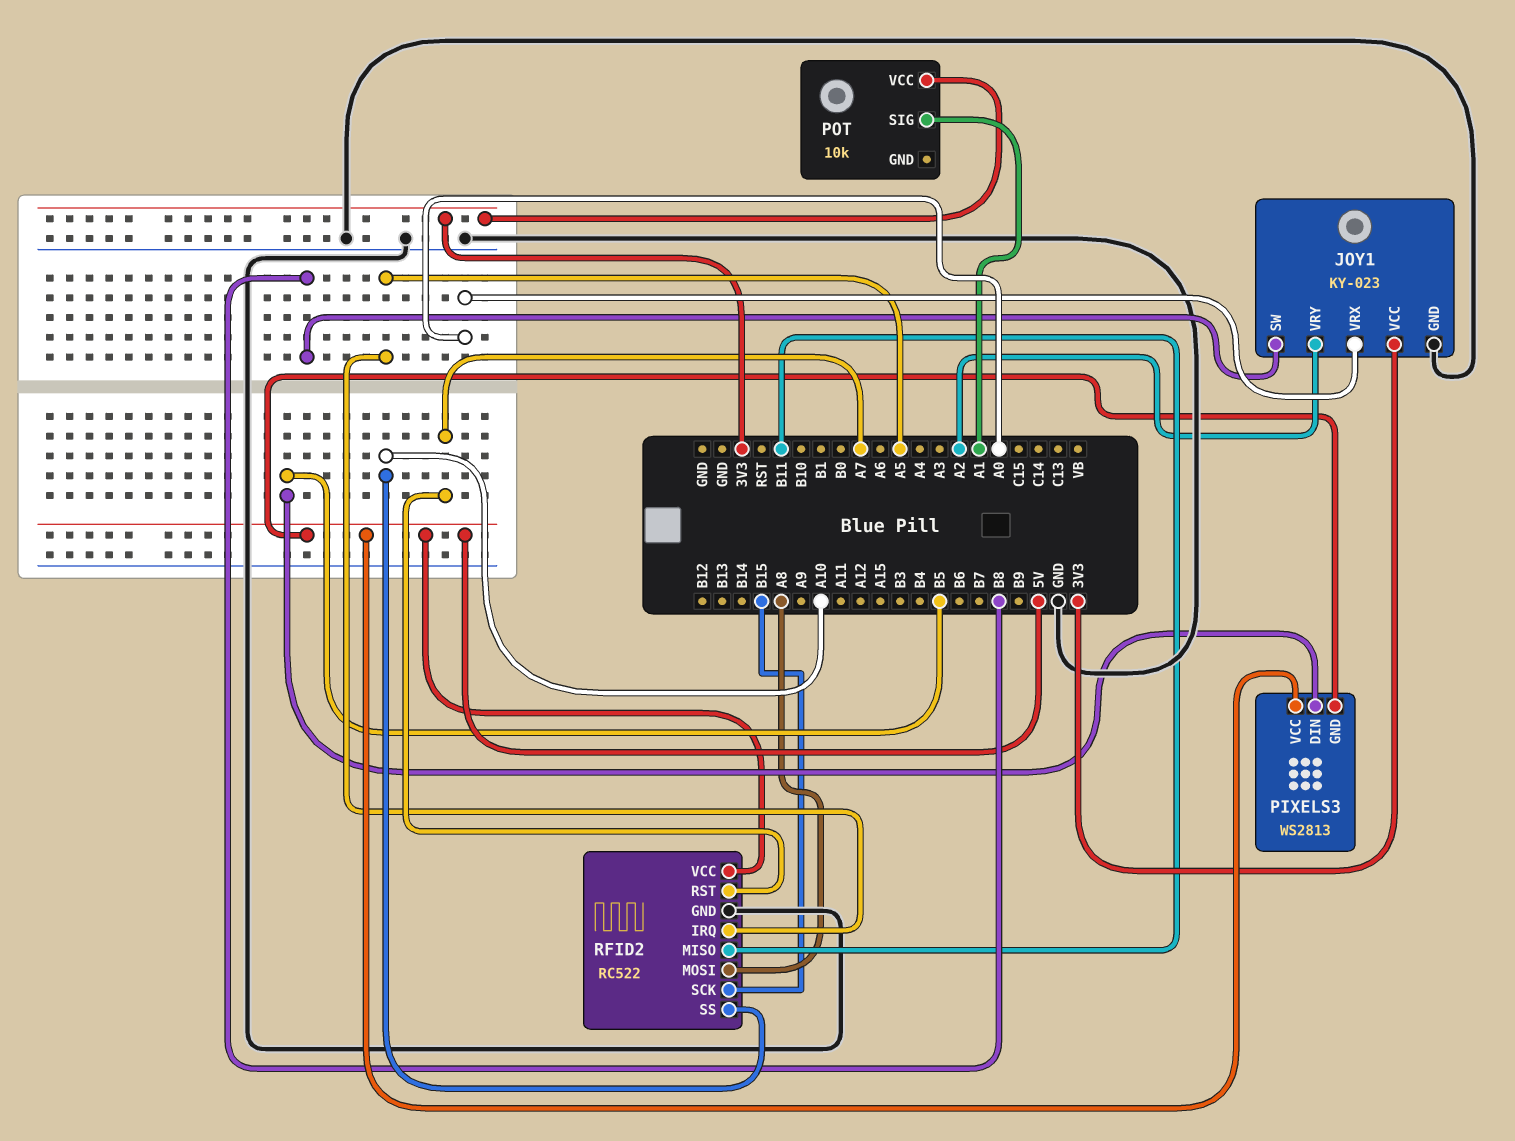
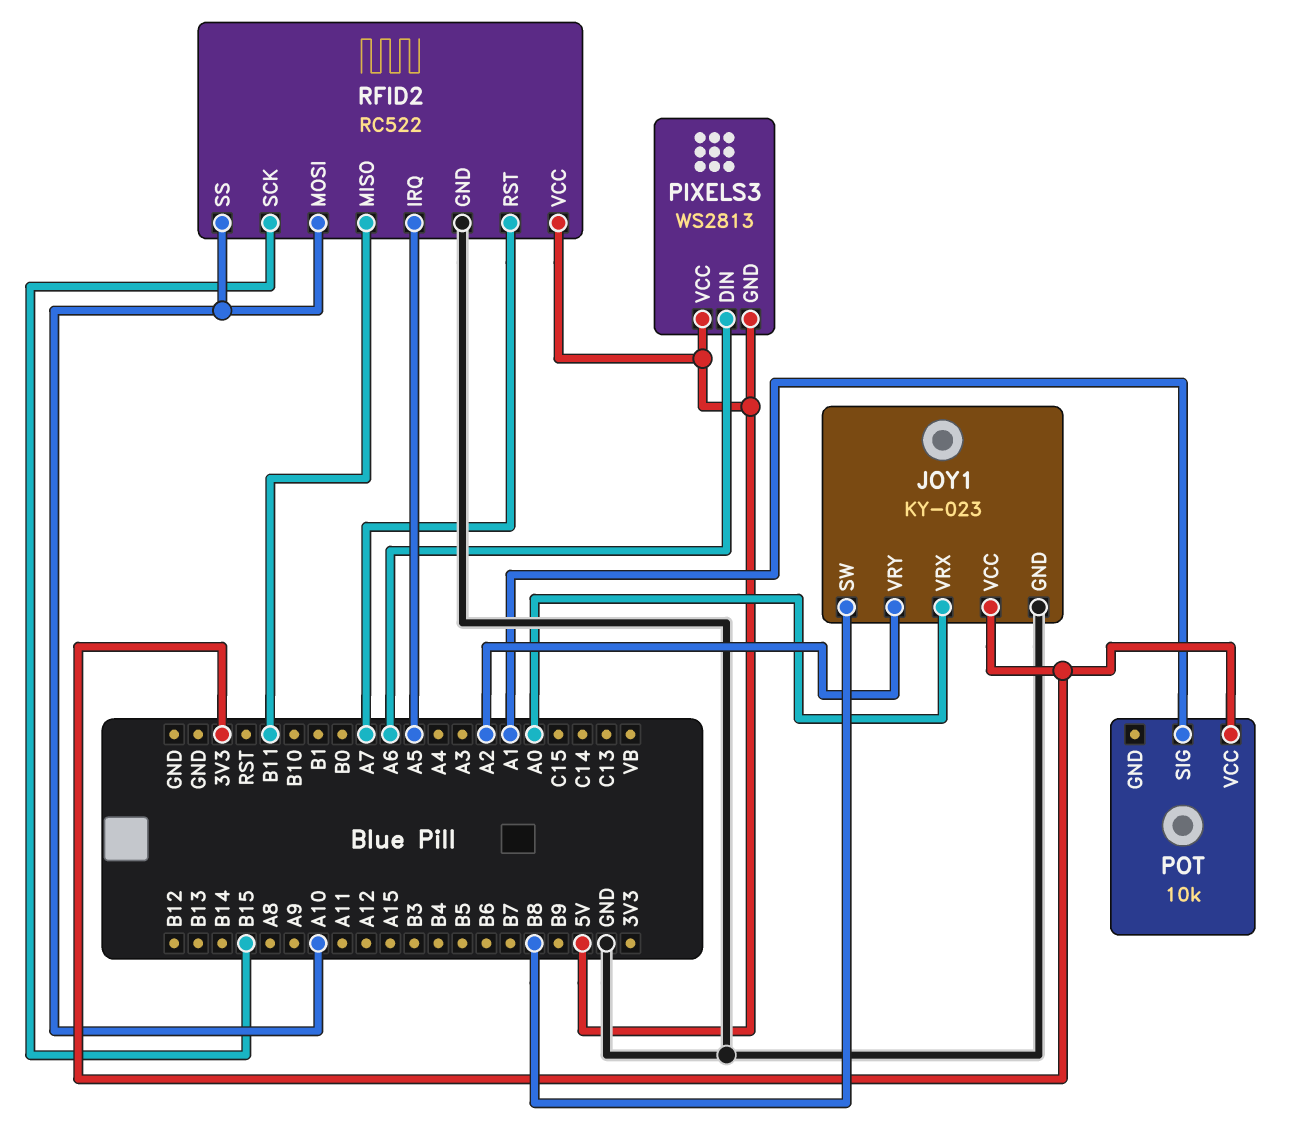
PIXELS3 pin DIN: B5 -> A6
RFID2 pin MOSI: A8 -> A10

